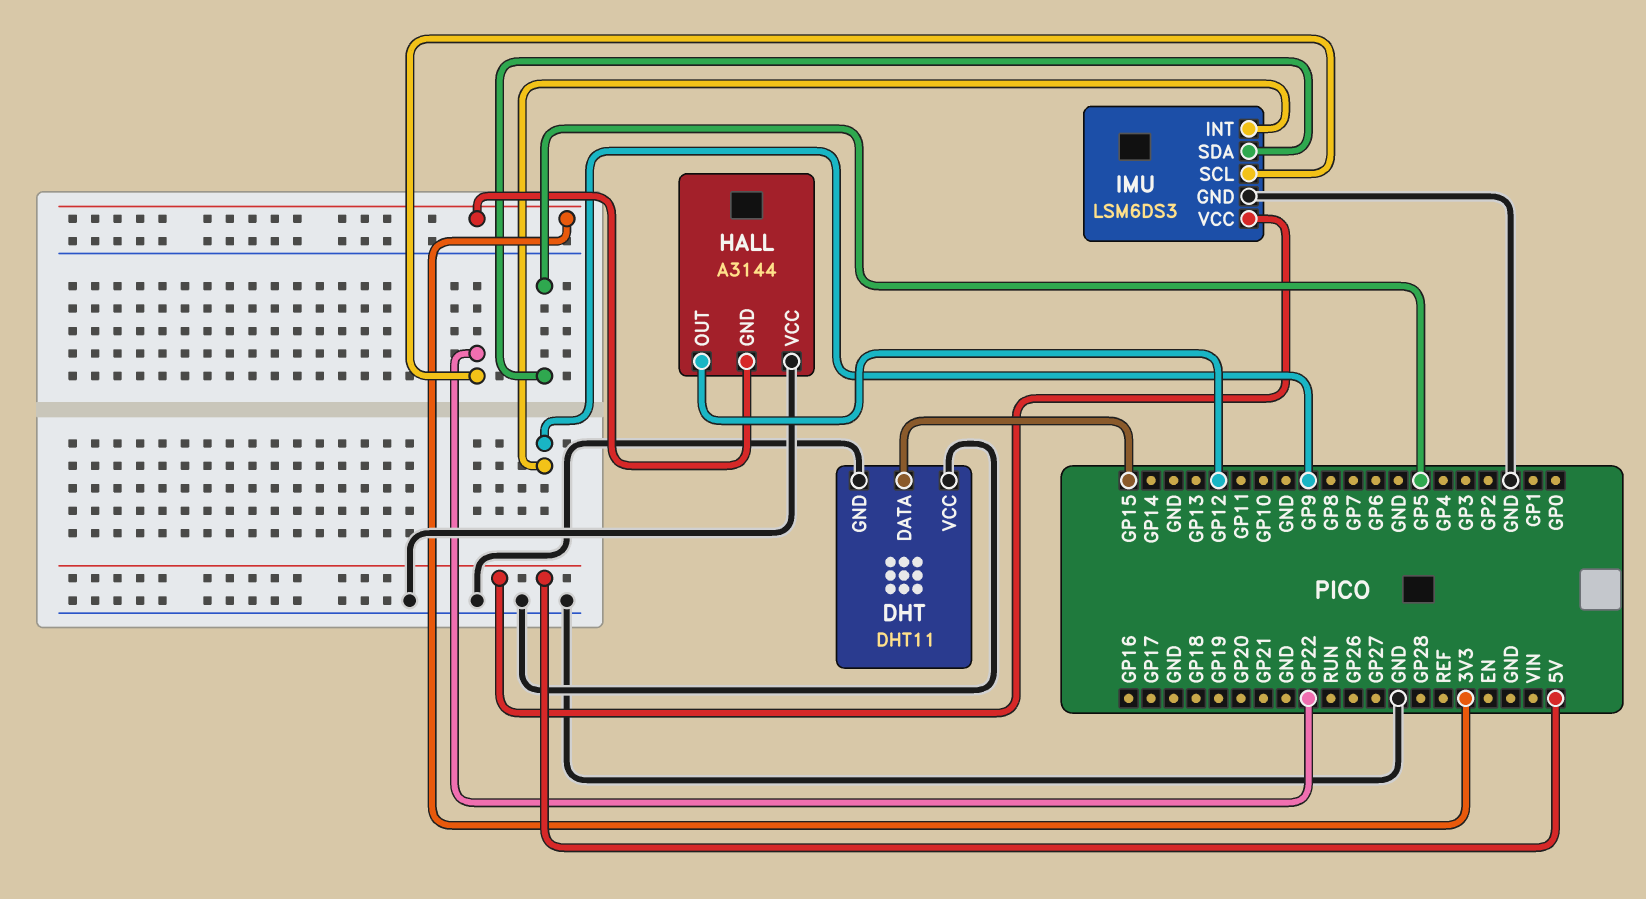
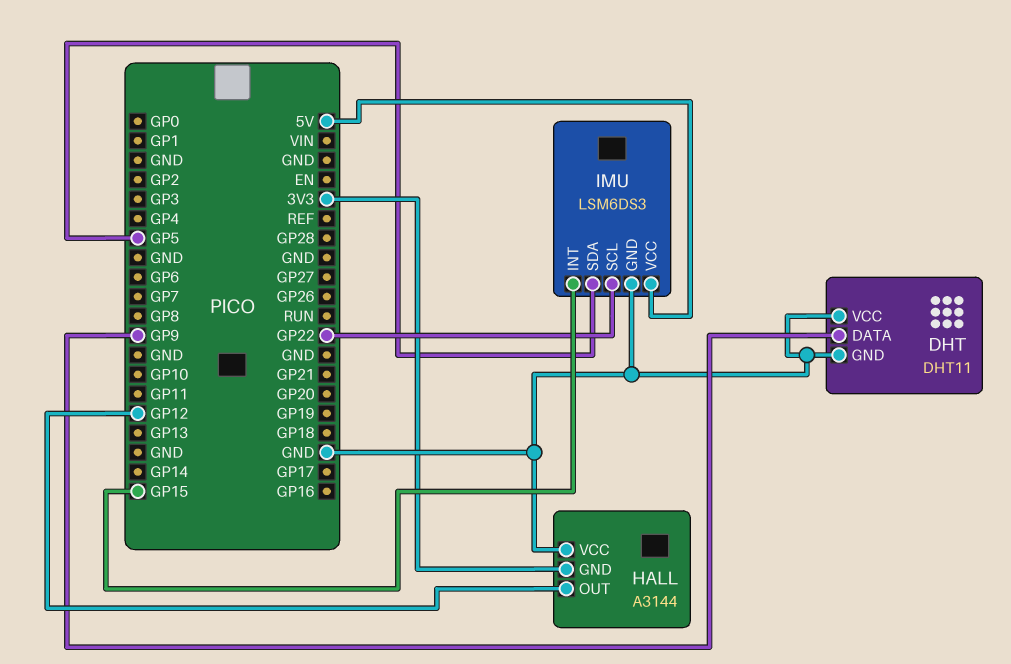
DHT pin DATA: GP15 -> GP9
IMU pin INT: GP9 -> GP15

